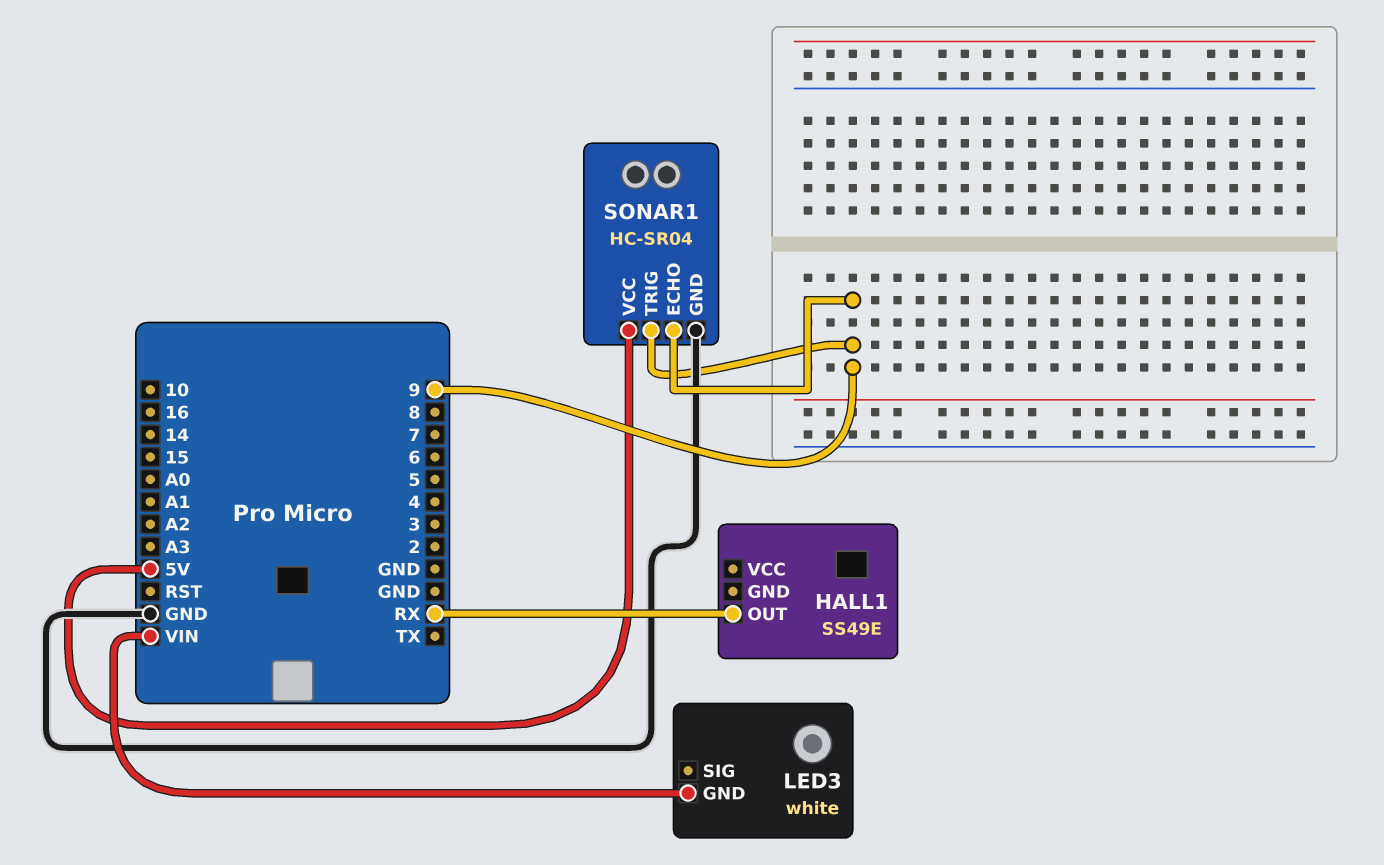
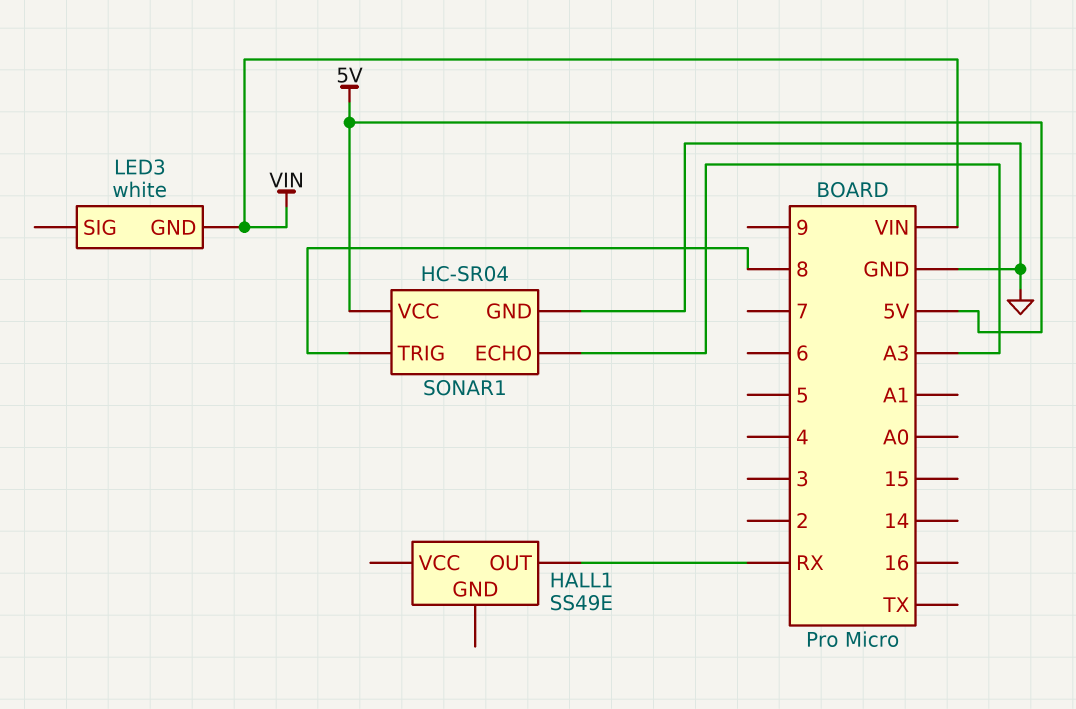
SONAR1 pin ECHO: 9 -> A3
SONAR1 pin TRIG: 9 -> 8

